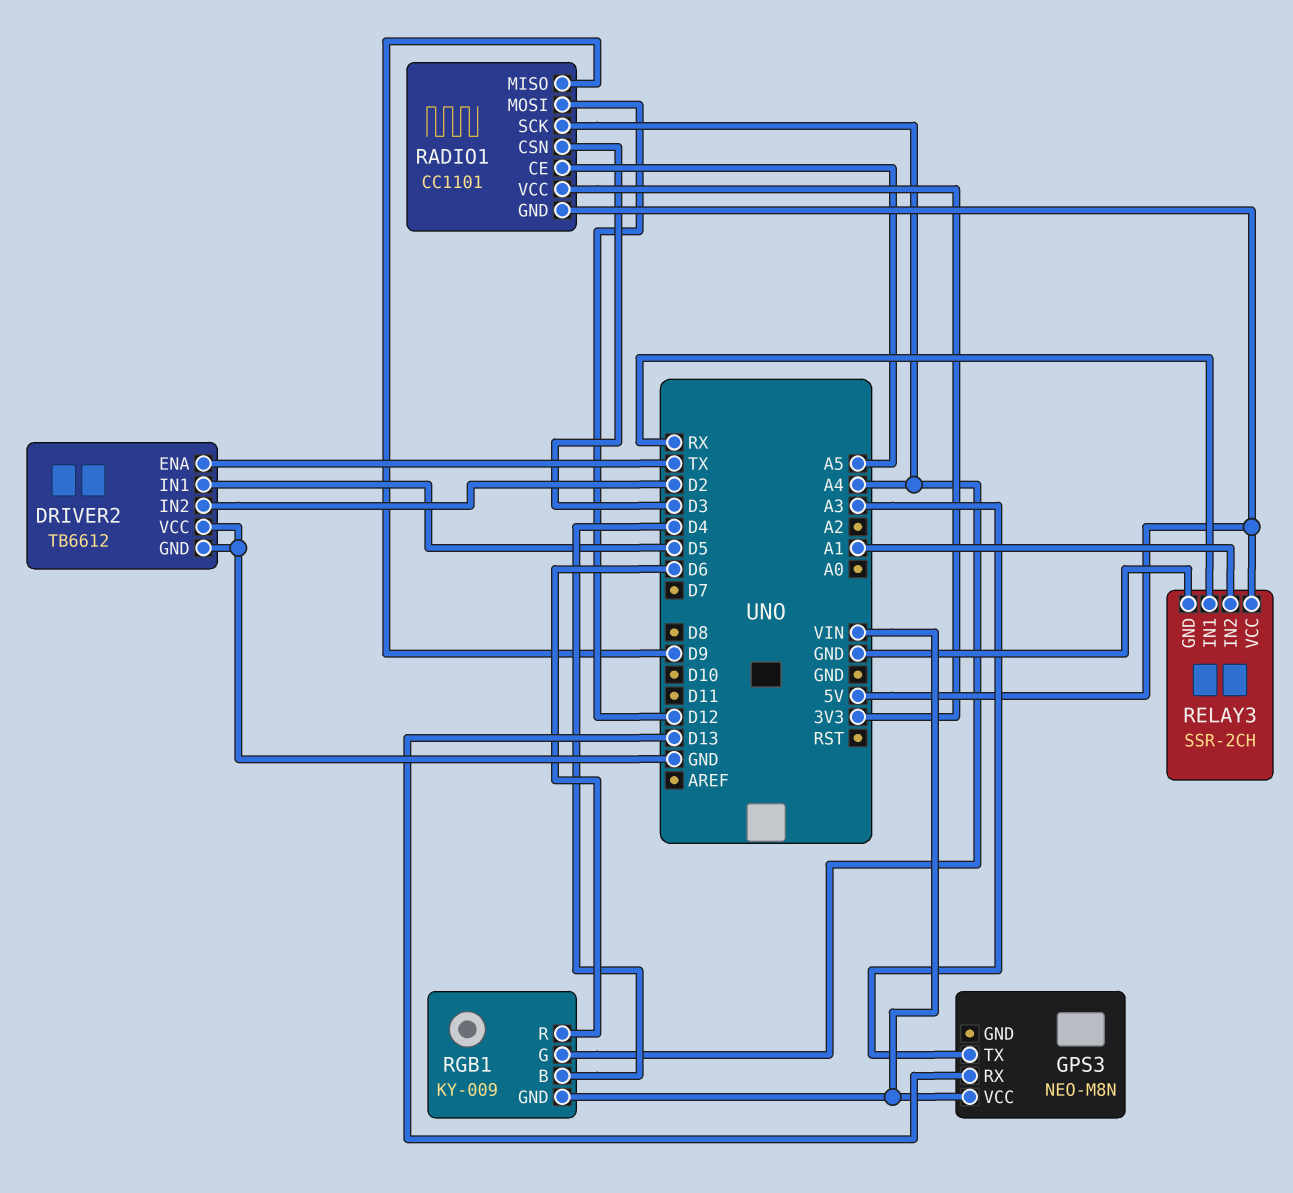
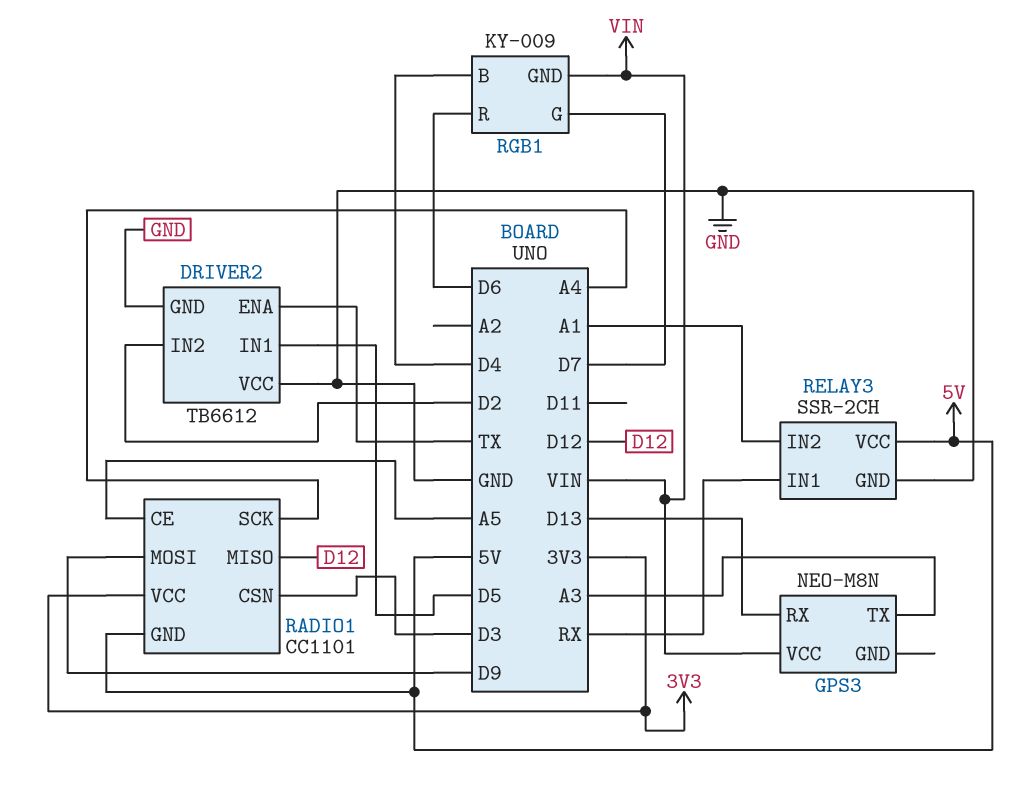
RADIO1 pin MISO: D9 -> D12
RADIO1 pin MOSI: D12 -> D9
RGB1 pin G: A4 -> D7

